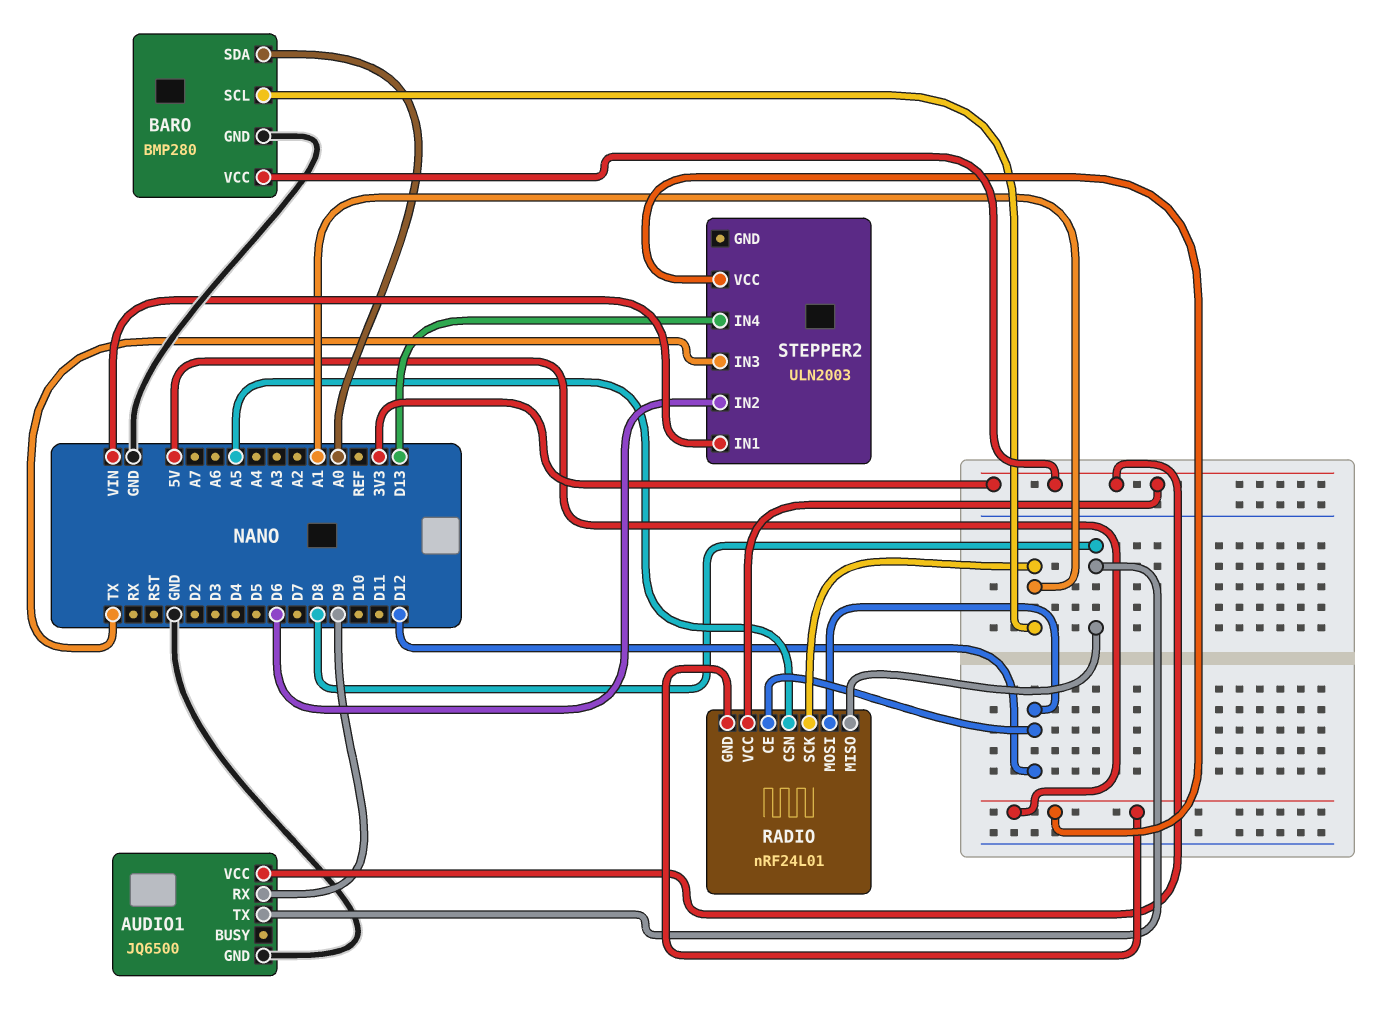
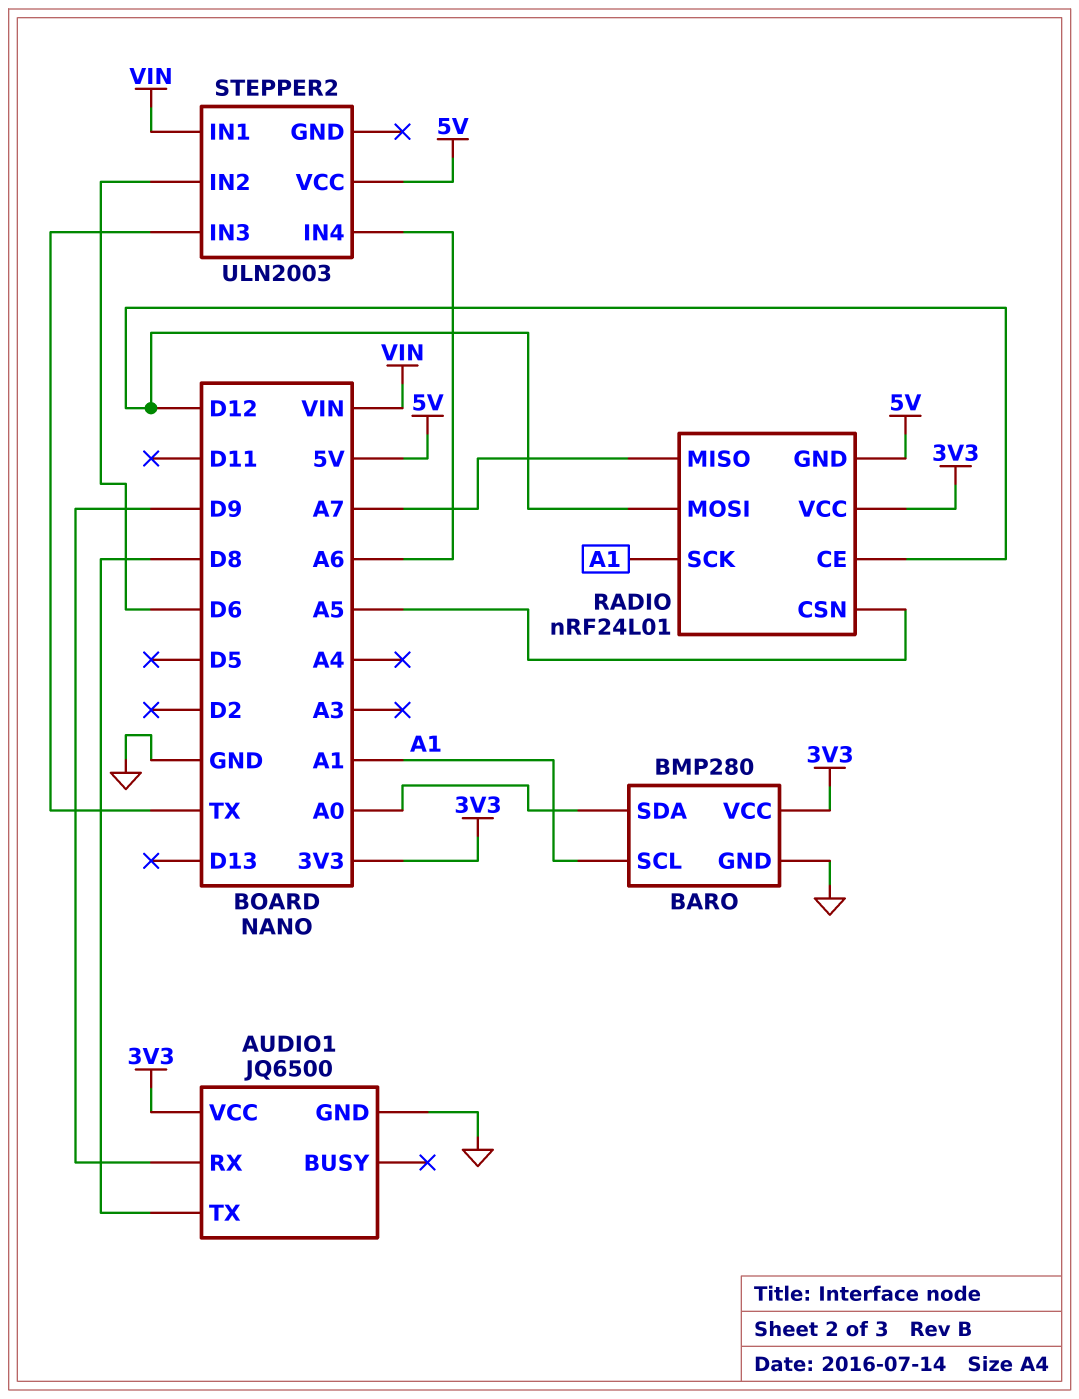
RADIO pin MISO: D8 -> A7
STEPPER2 pin IN4: D13 -> A6

